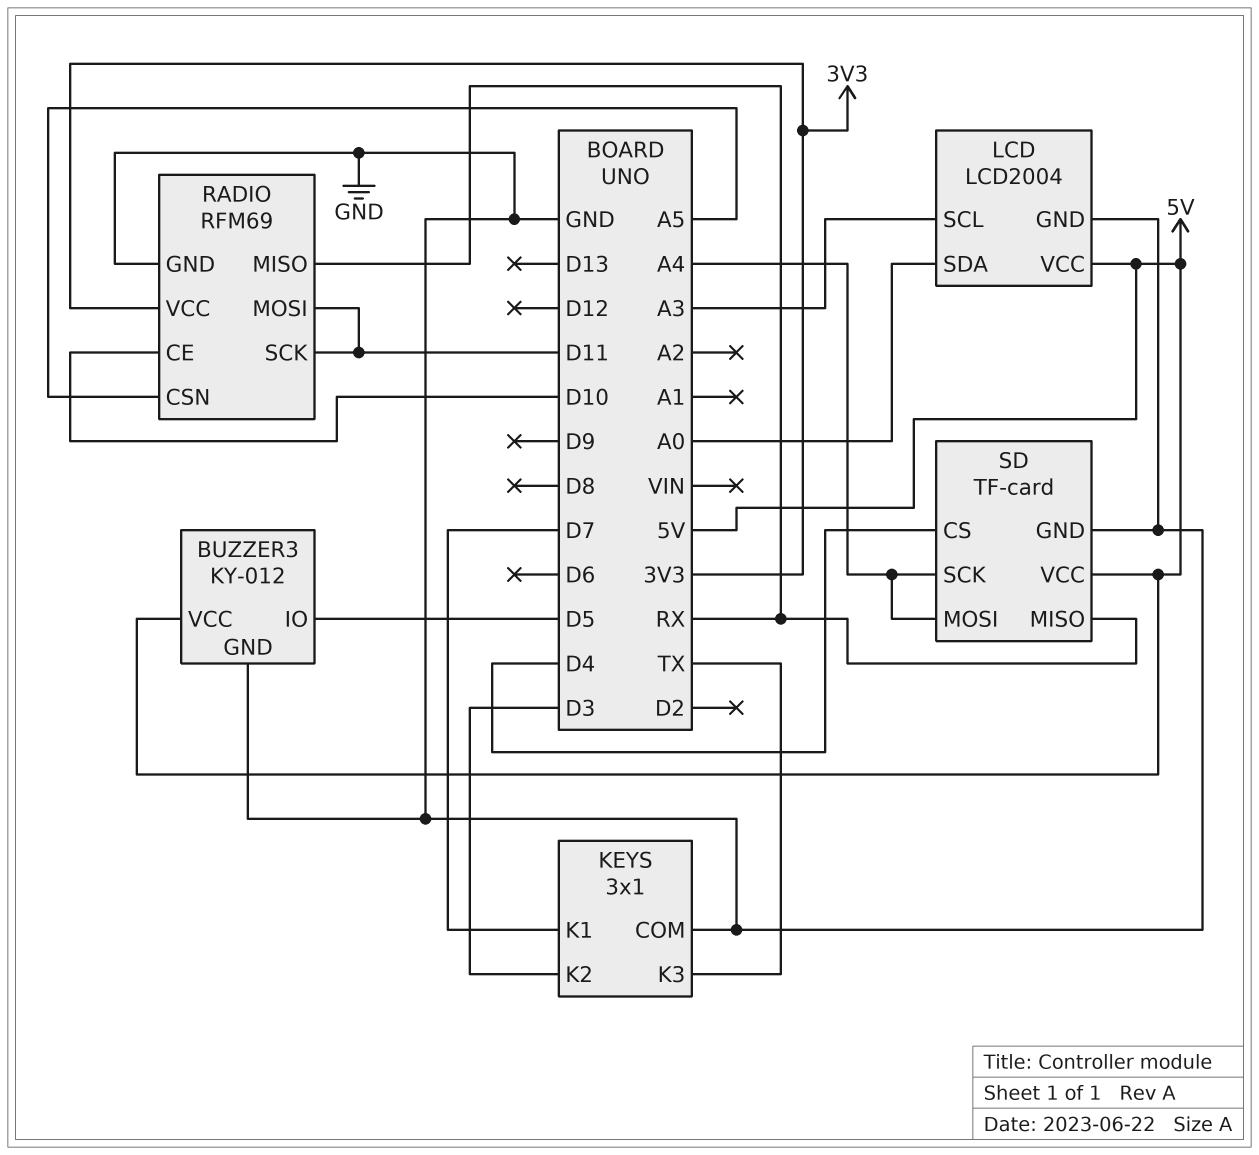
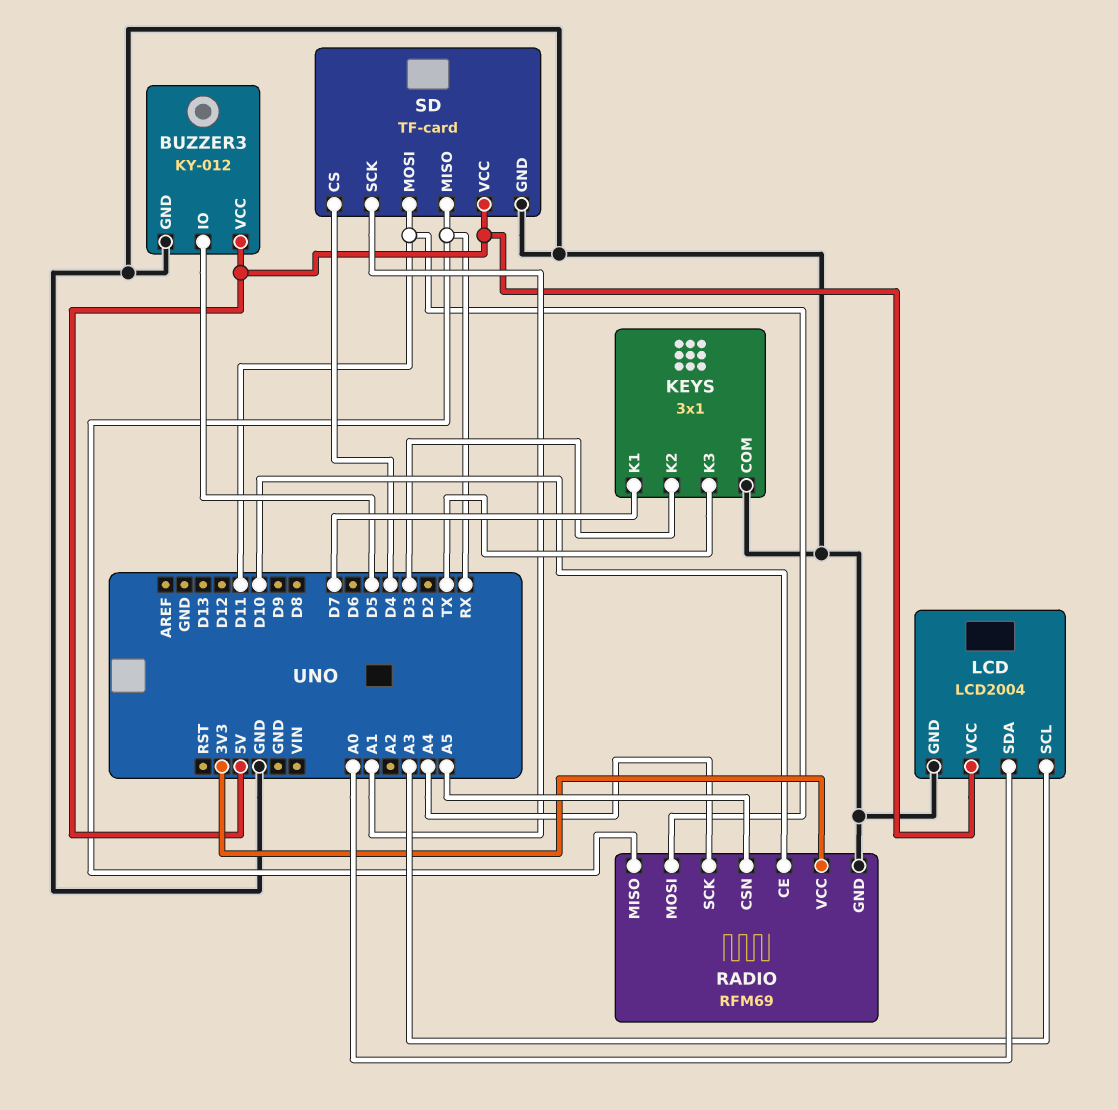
RADIO pin SCK: D11 -> A4
SD pin MOSI: A4 -> D11
SD pin SCK: A4 -> A1

